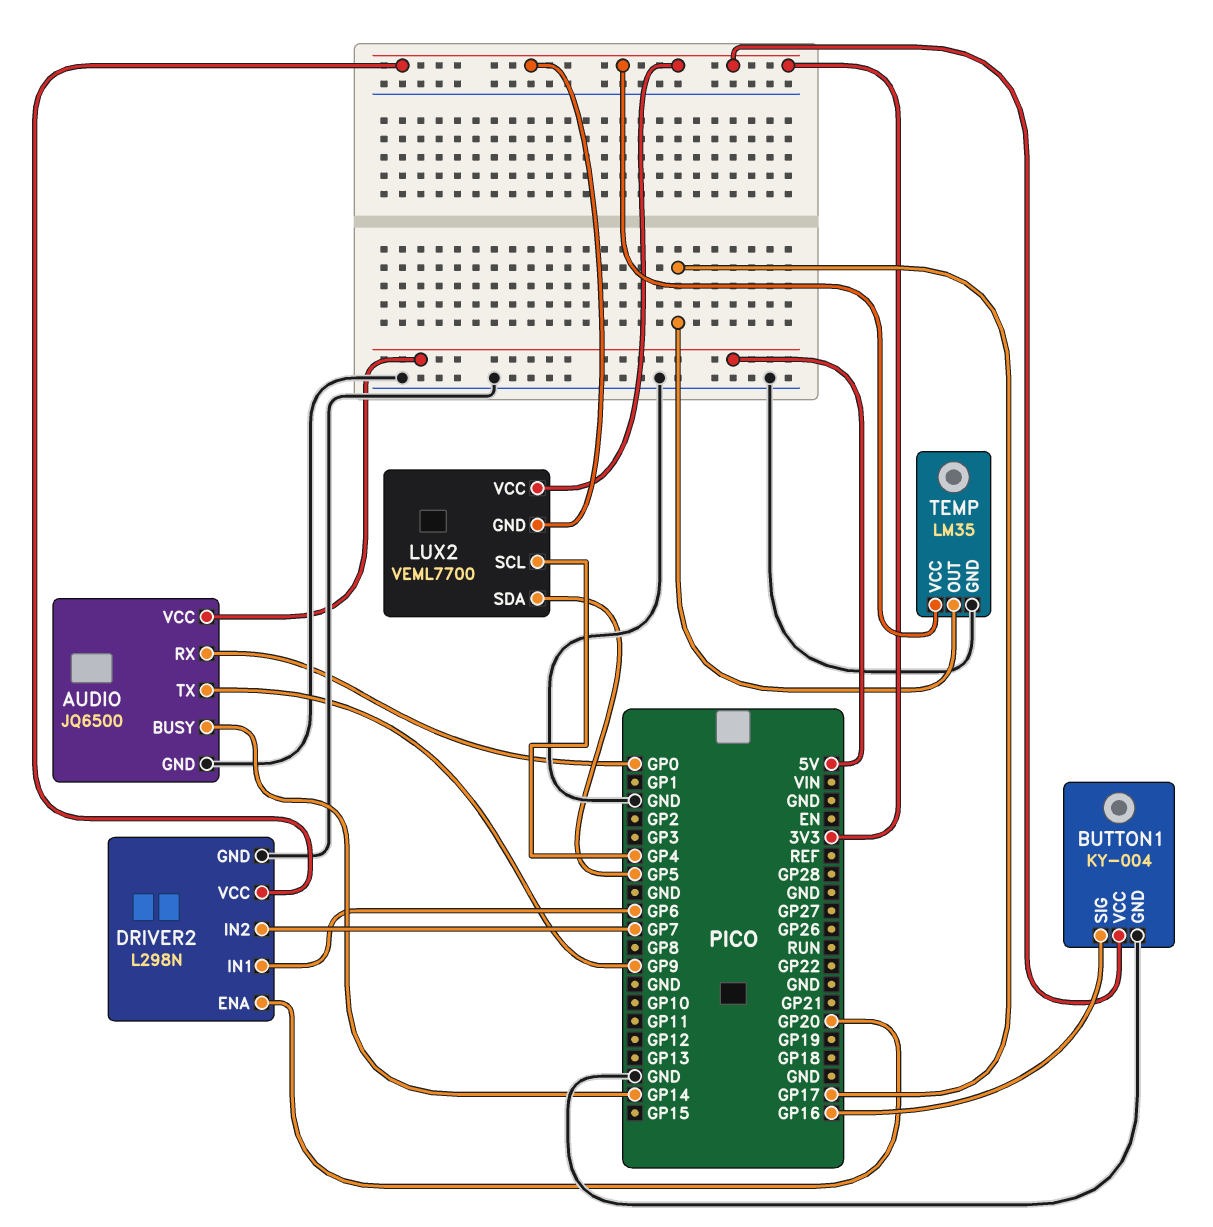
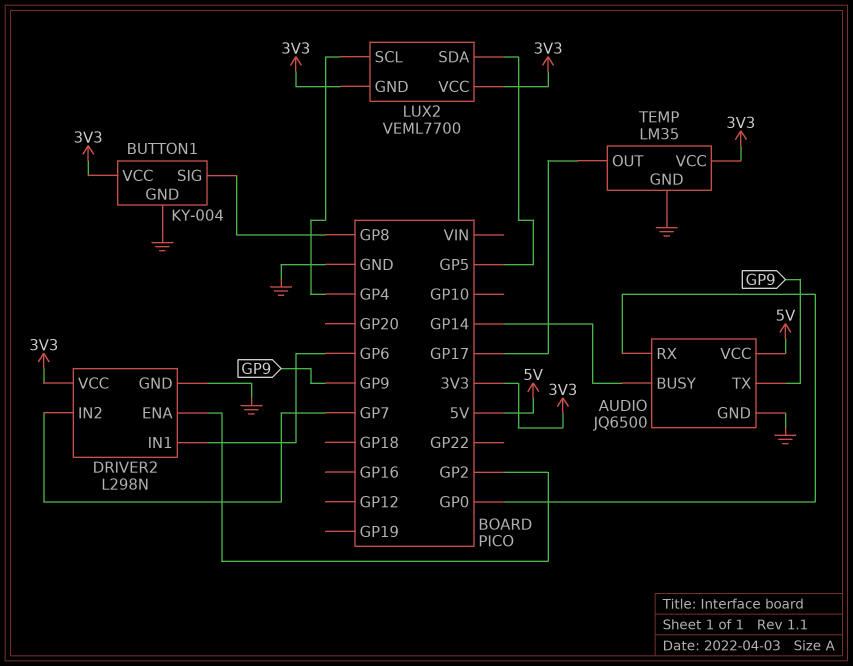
BUTTON1 pin SIG: GP16 -> GP8
DRIVER2 pin ENA: GP20 -> GP2

